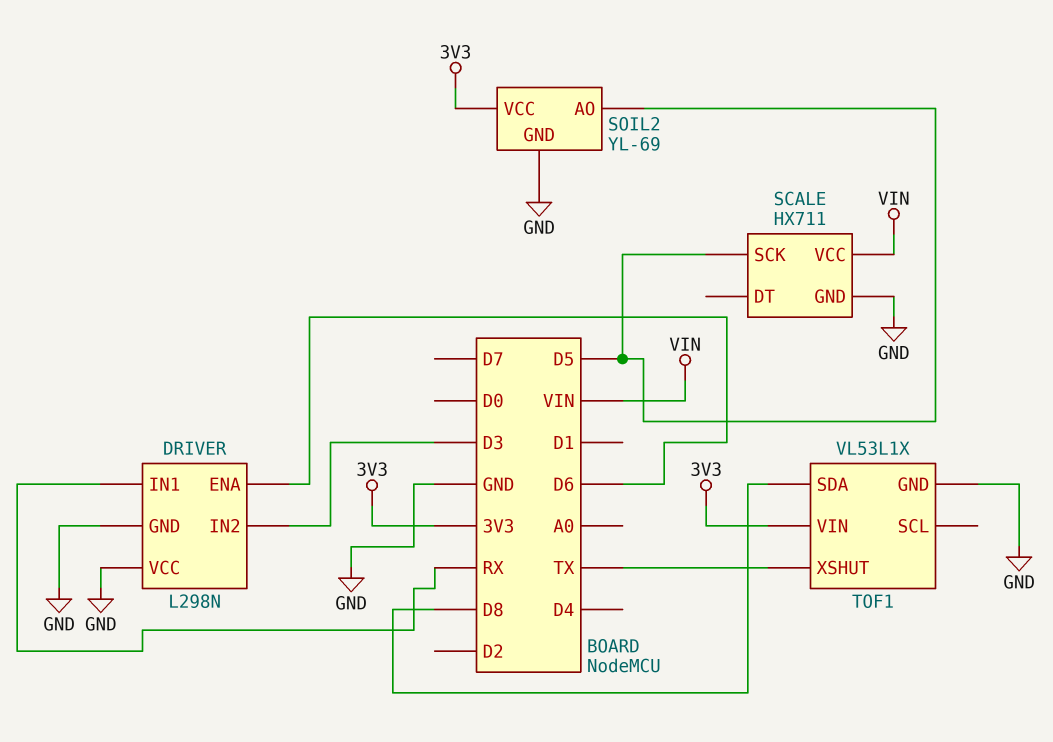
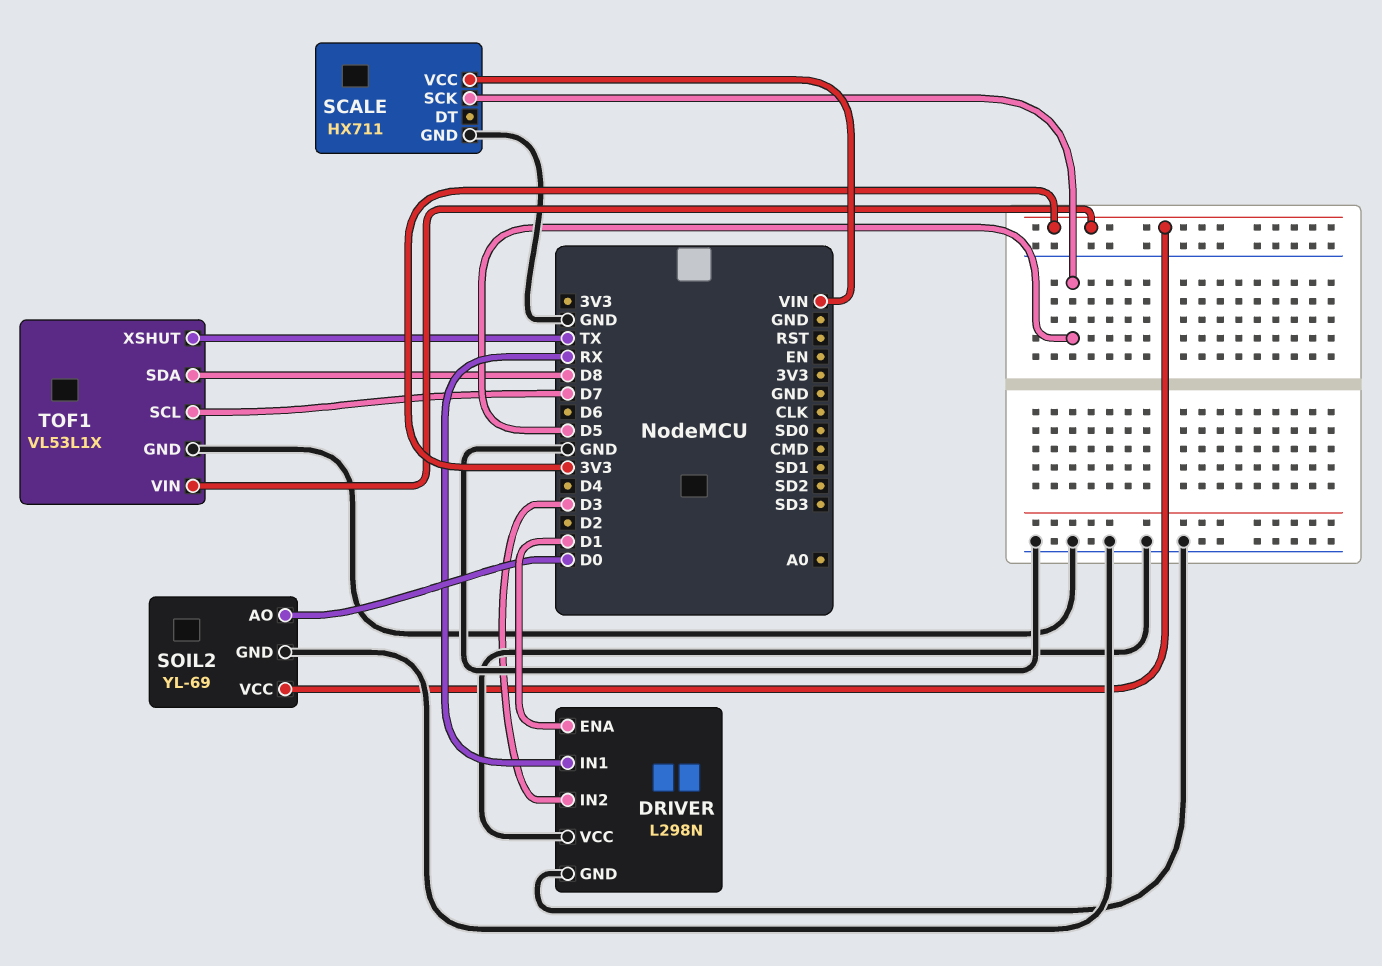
DRIVER pin ENA: D6 -> D1
SOIL2 pin AO: D5 -> D0
TOF1 pin SCL: none -> D7

